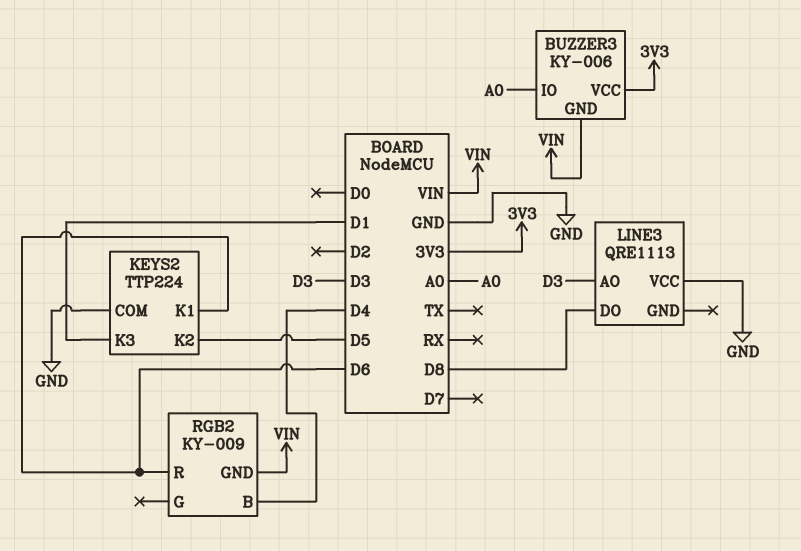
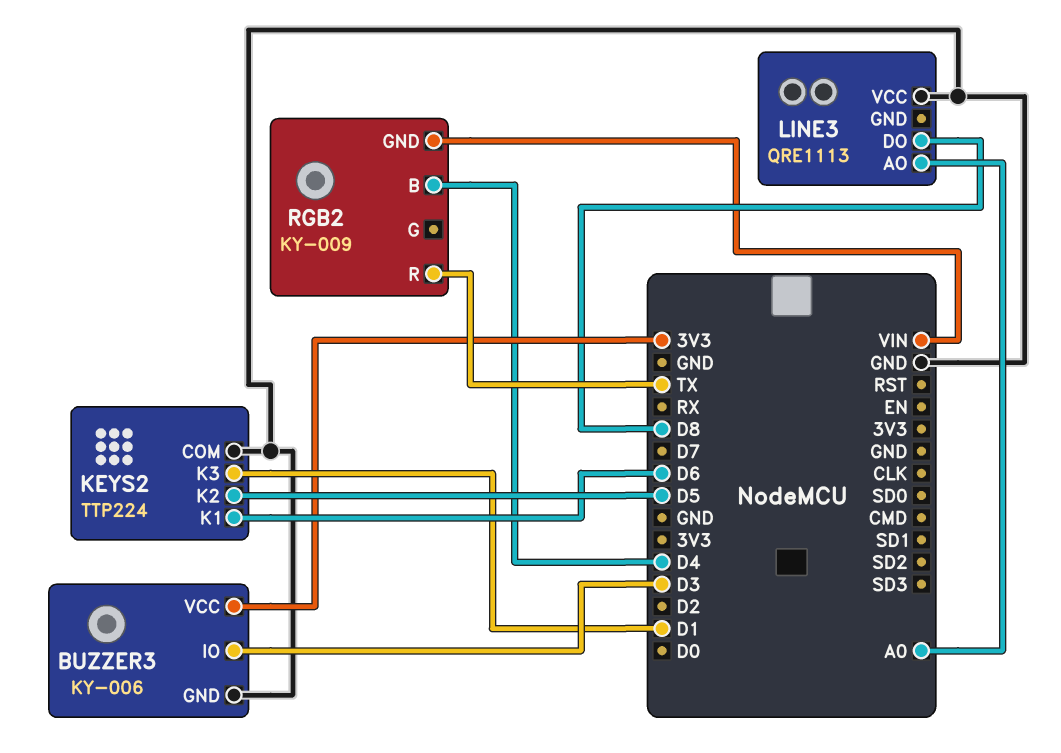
BUZZER3 pin GND: VIN -> GND
BUZZER3 pin IO: A0 -> D3
LINE3 pin AO: D3 -> A0
RGB2 pin R: D6 -> TX

